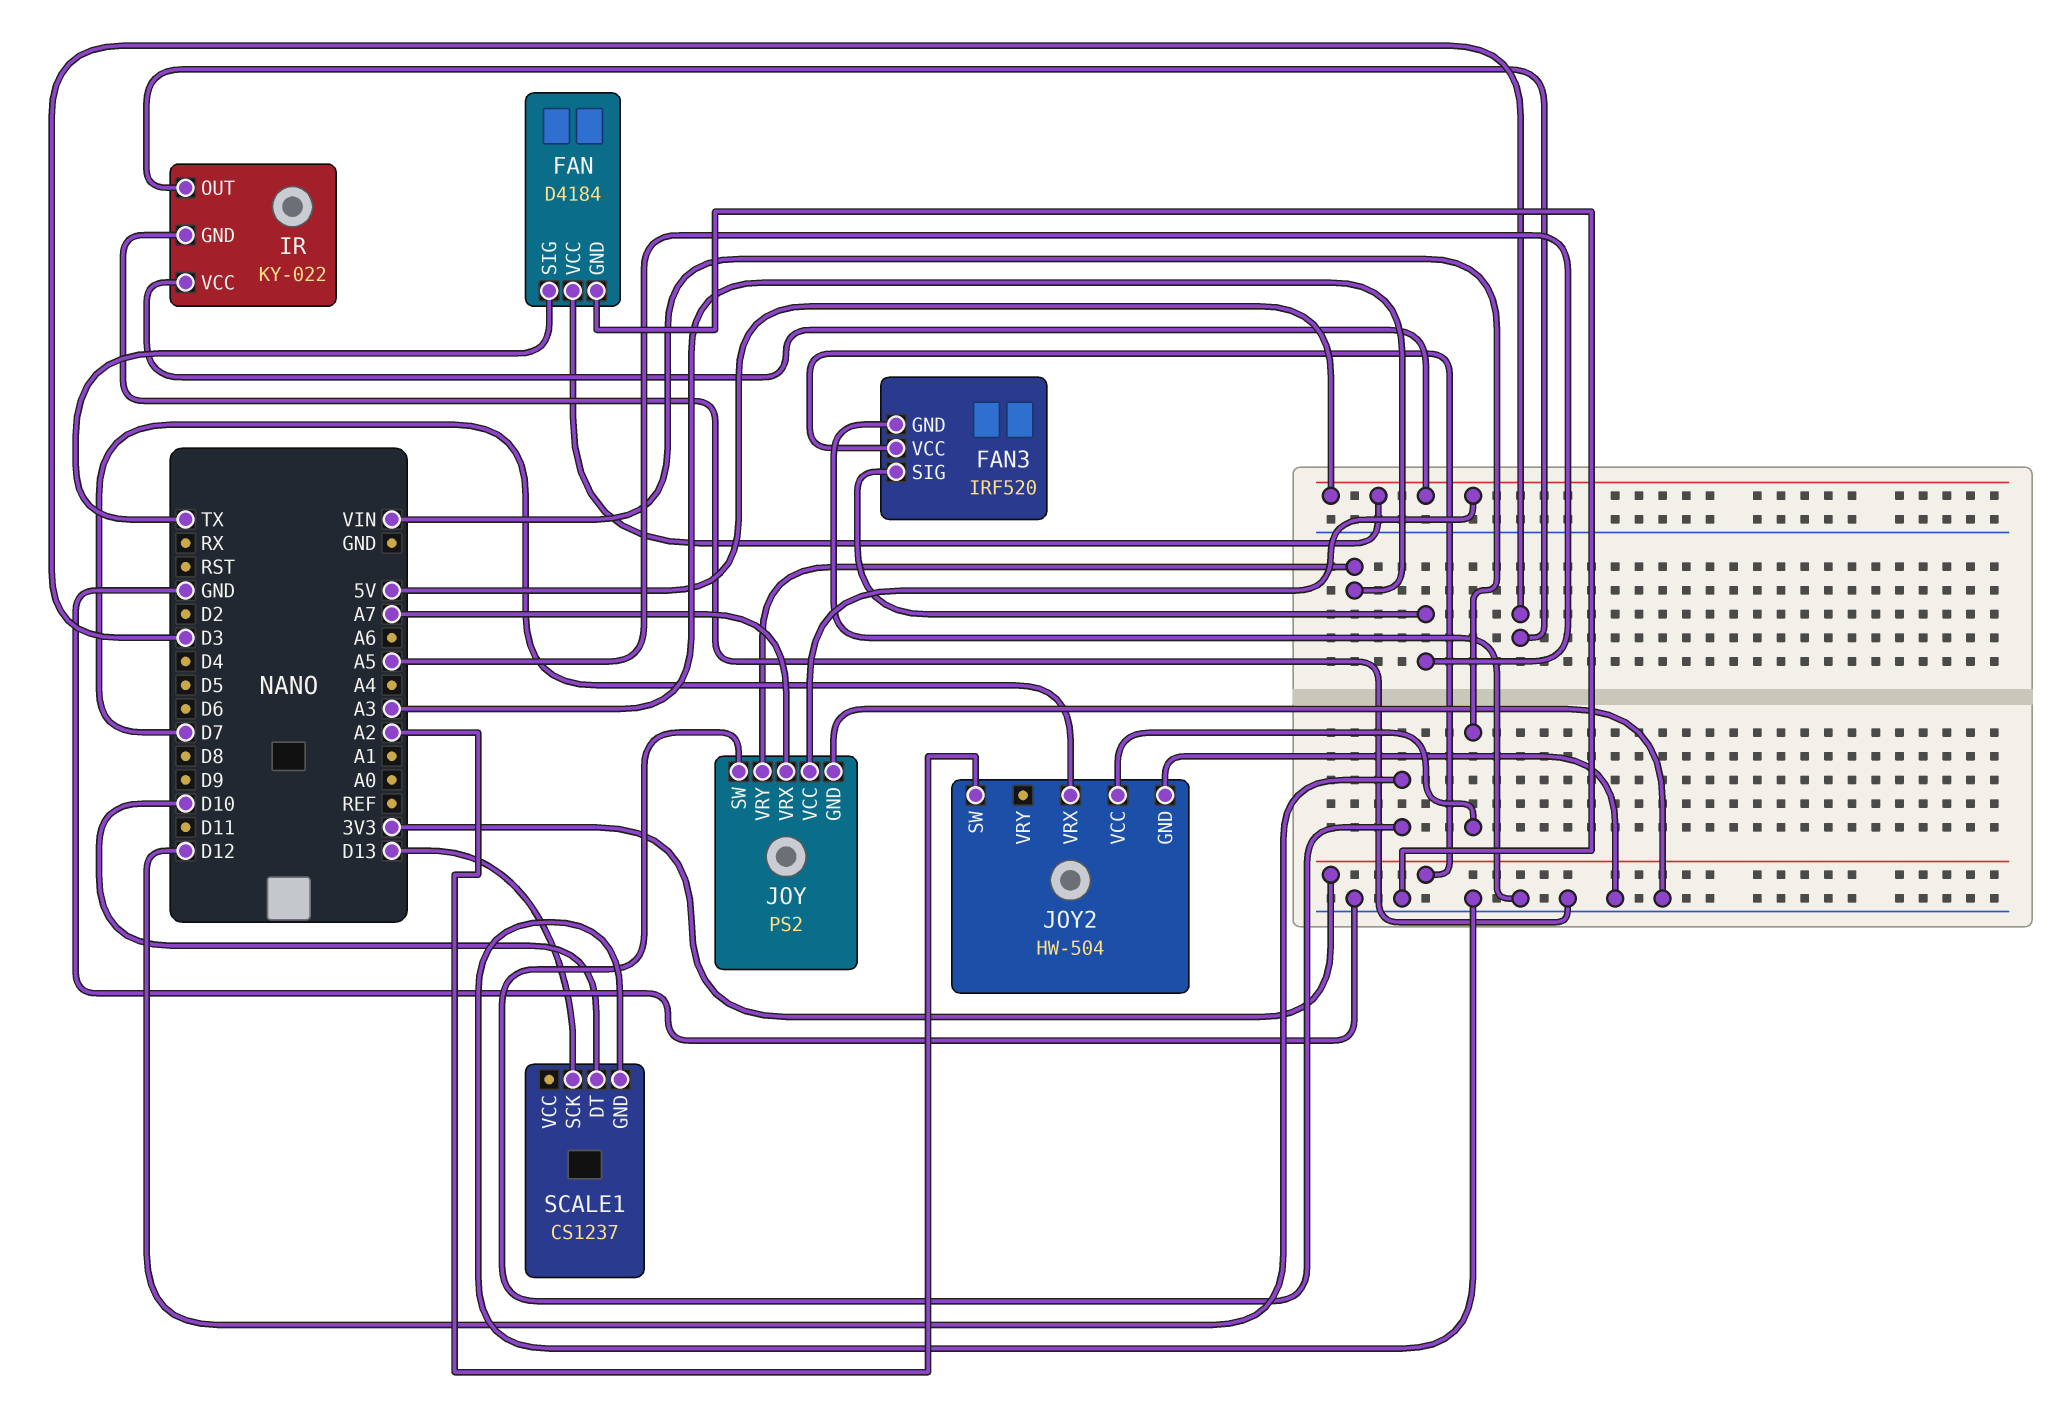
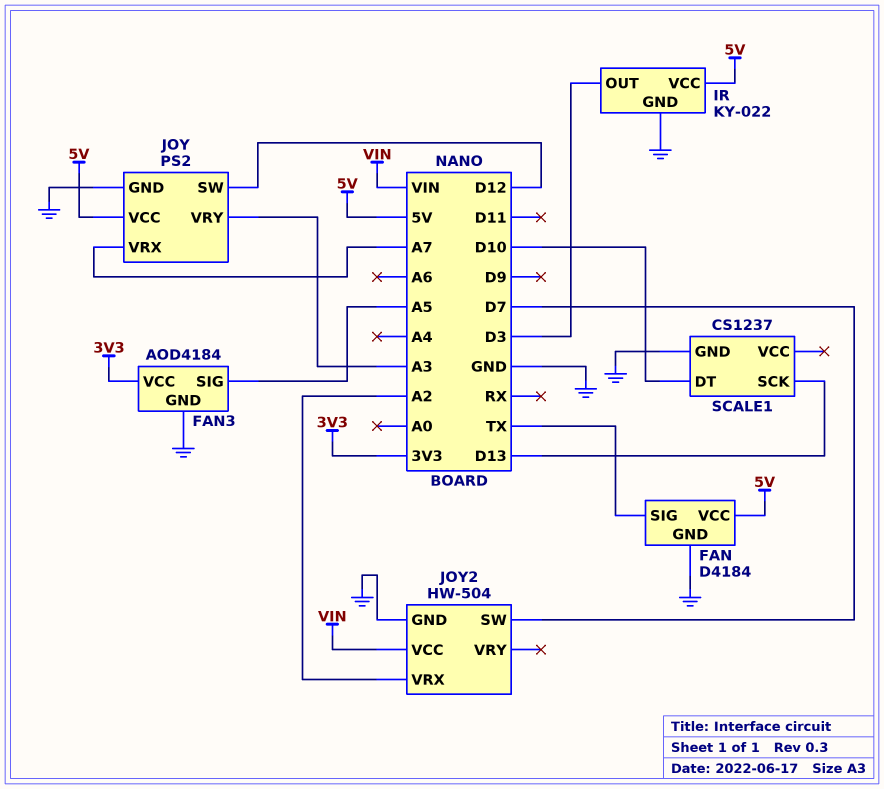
FAN3: IRF520 -> AOD4184
JOY2 pin SW: A2 -> D7
JOY2 pin VRX: D7 -> A2

